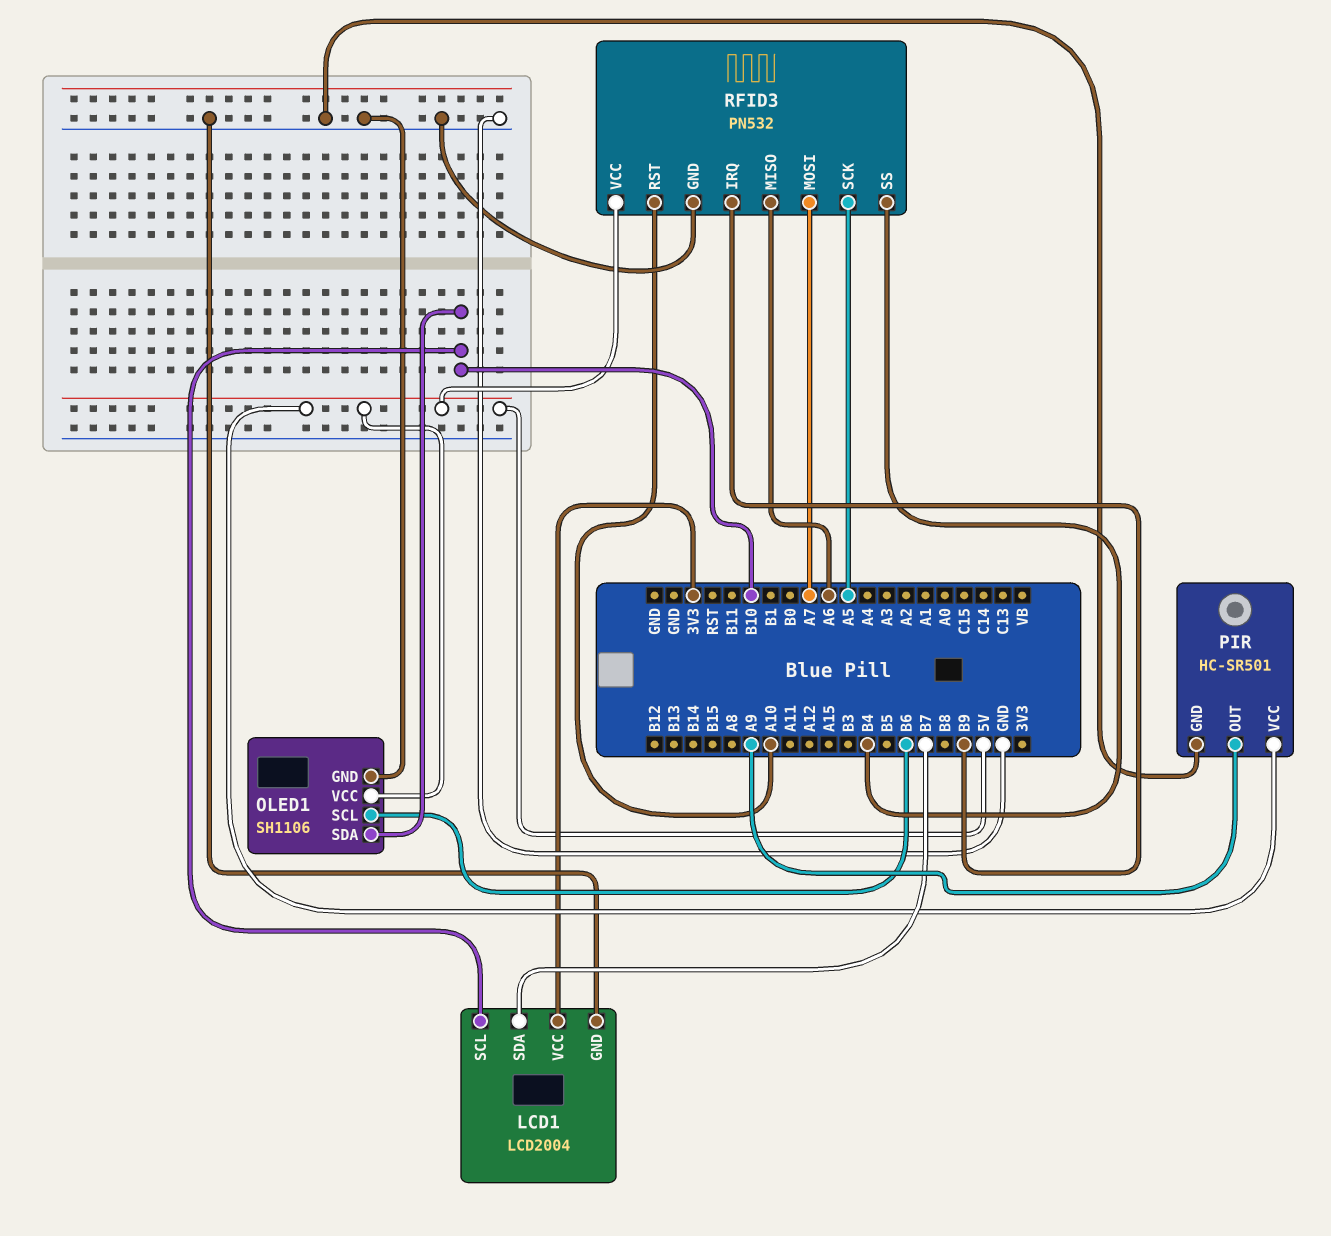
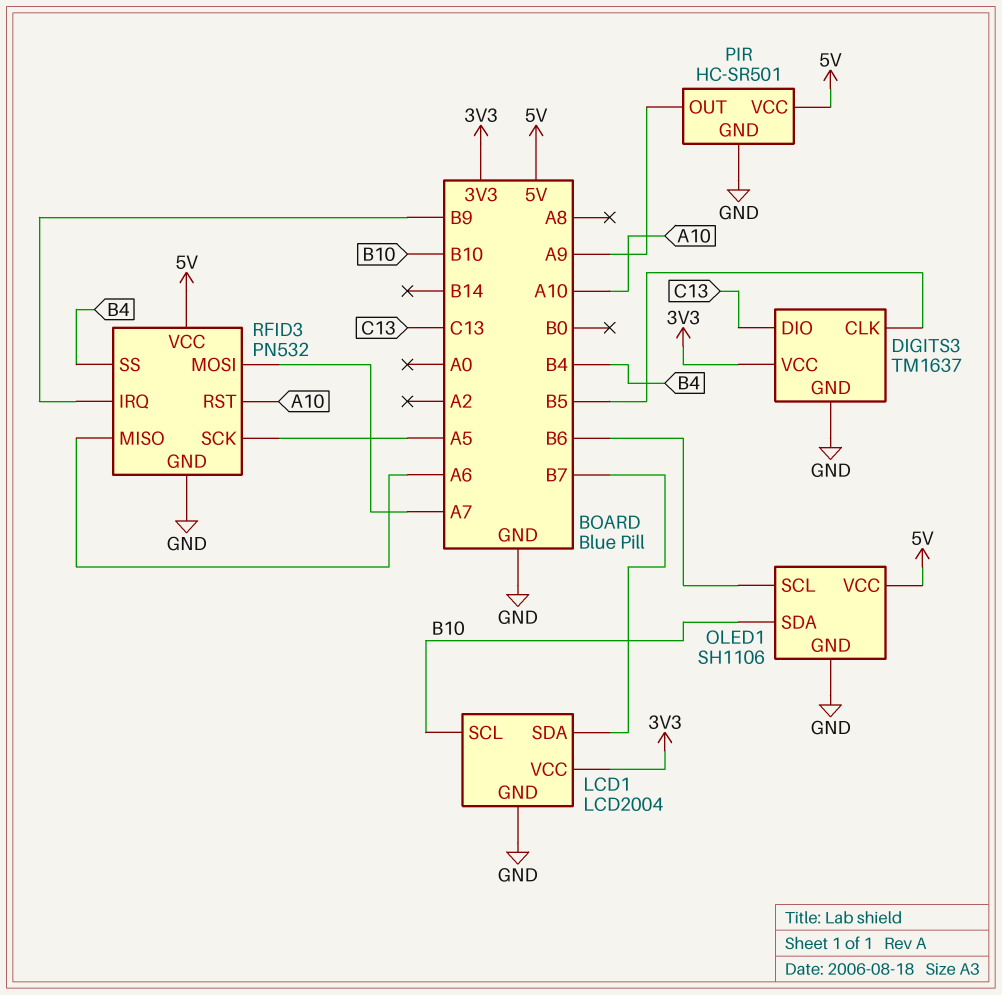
DIGITS3: none -> TM1637
DIGITS3 pin CLK: none -> B5
DIGITS3 pin DIO: none -> C13
DIGITS3 pin GND: none -> GND
DIGITS3 pin VCC: none -> 3V3

